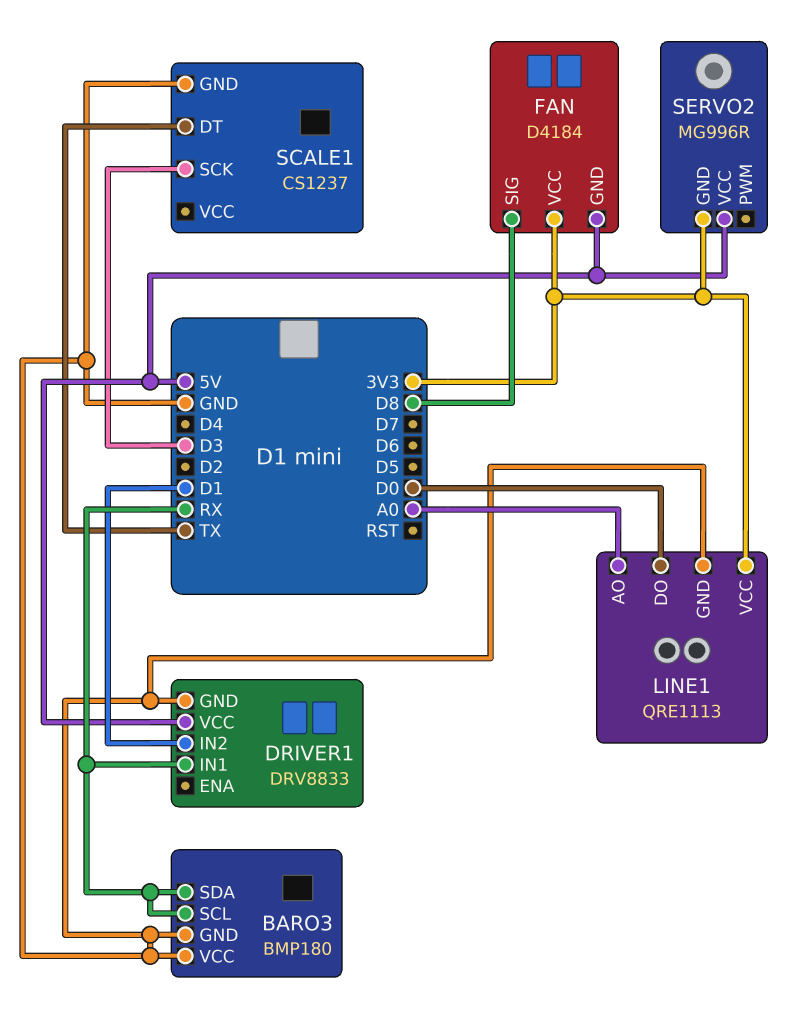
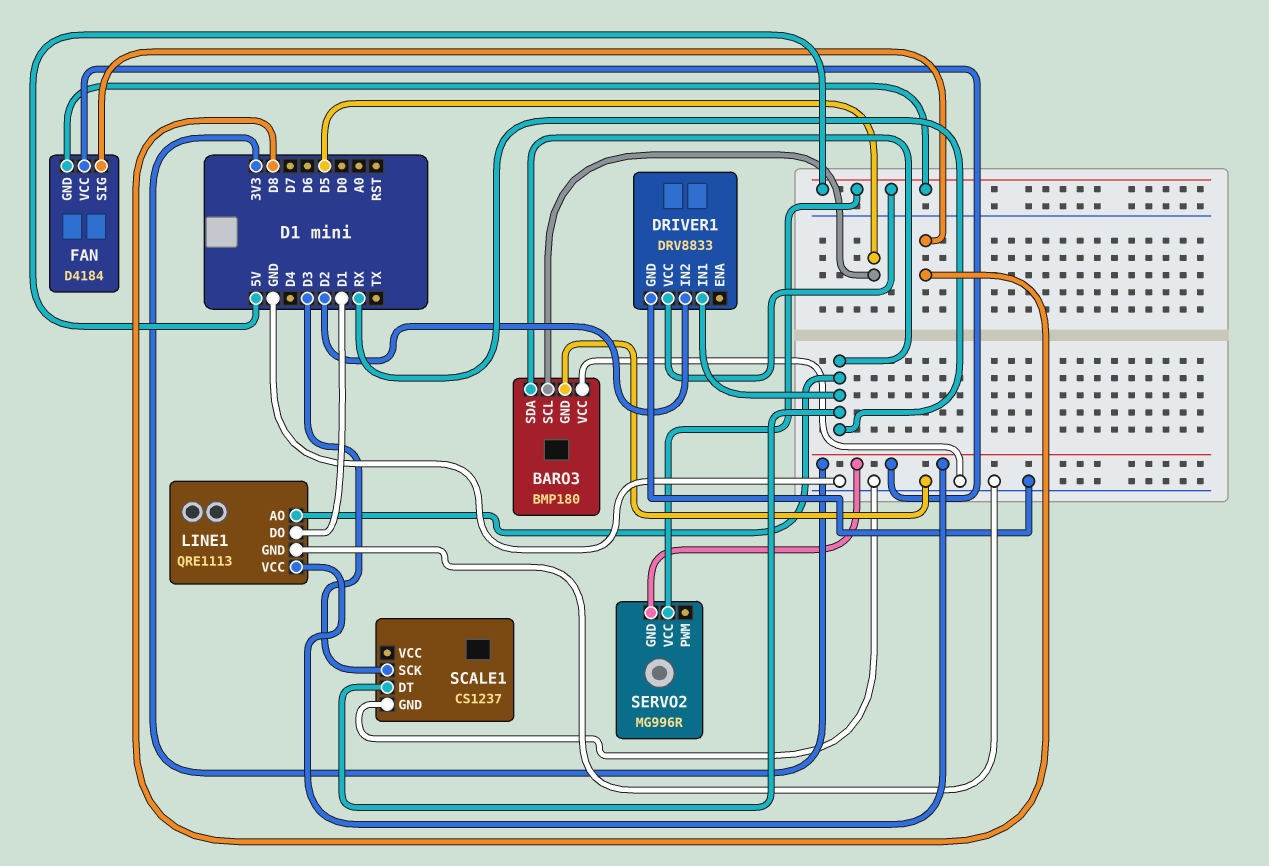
BARO3 pin SCL: RX -> D5
DRIVER1 pin IN2: D1 -> D2
LINE1 pin AO: A0 -> RX
LINE1 pin DO: D0 -> D1
SCALE1 pin DT: TX -> RX

